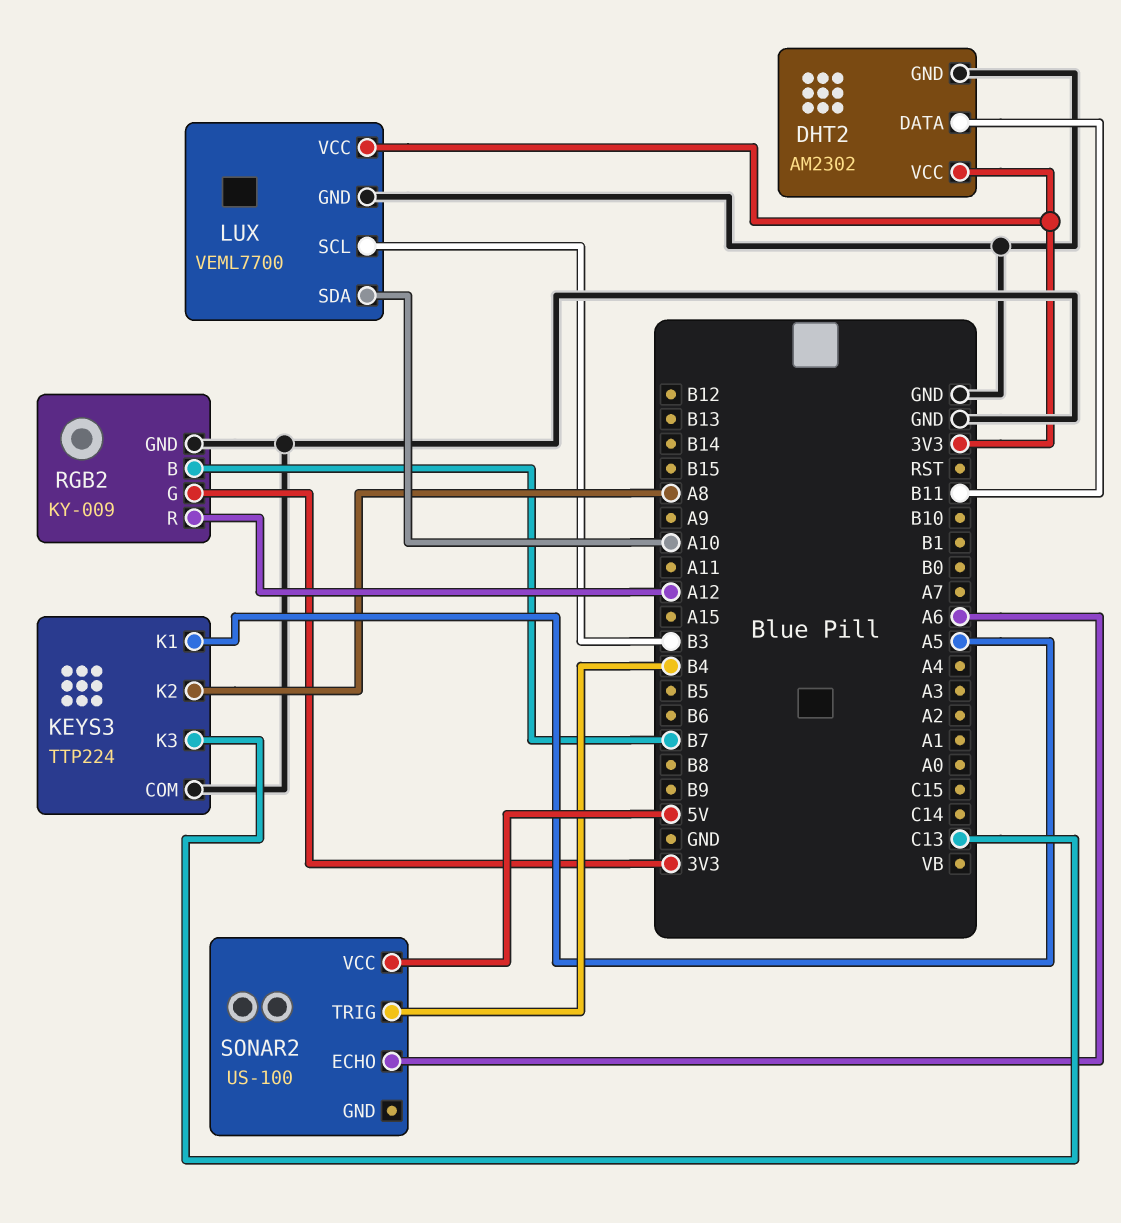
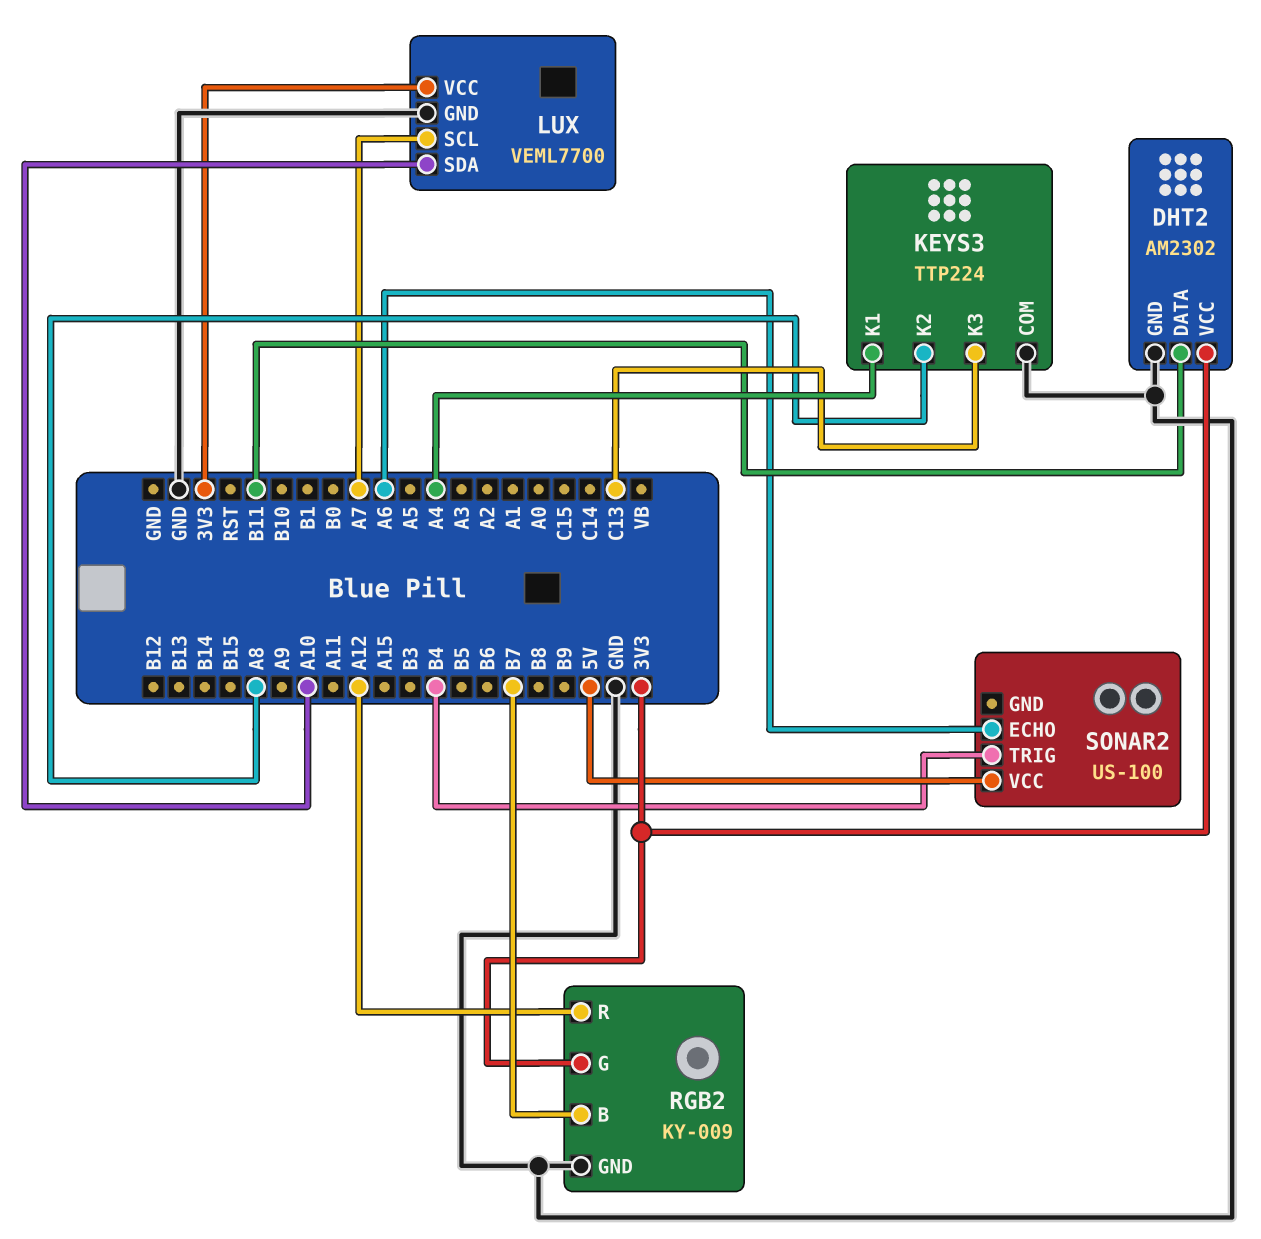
KEYS3 pin K1: A5 -> A4
LUX pin SCL: B3 -> A7

